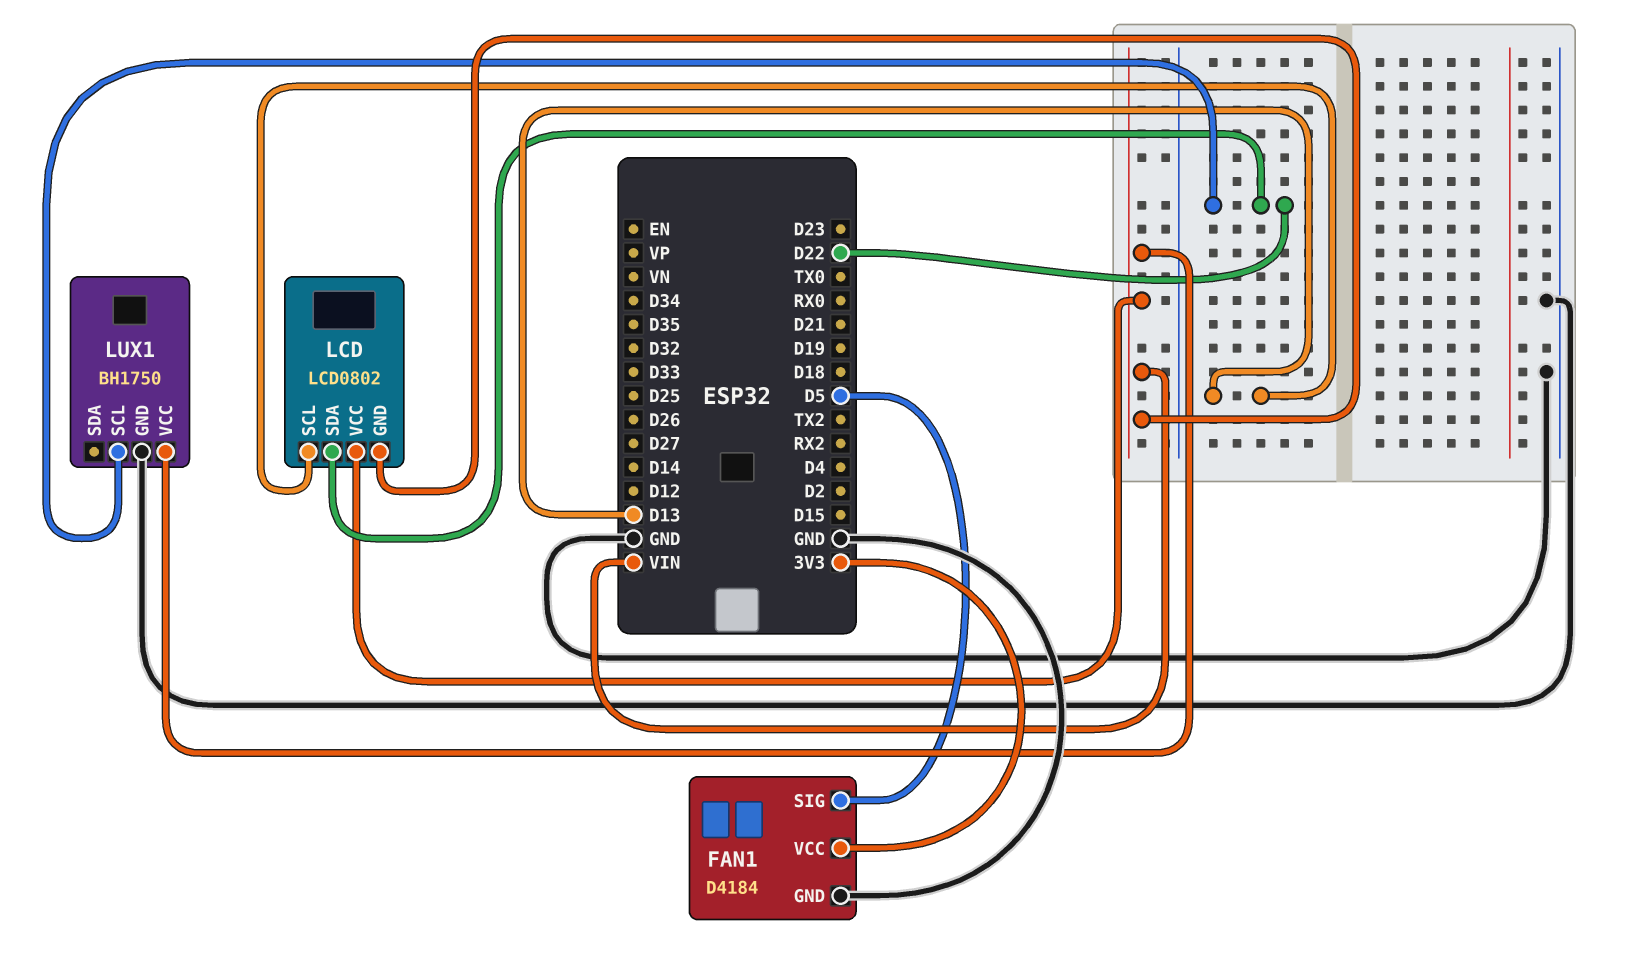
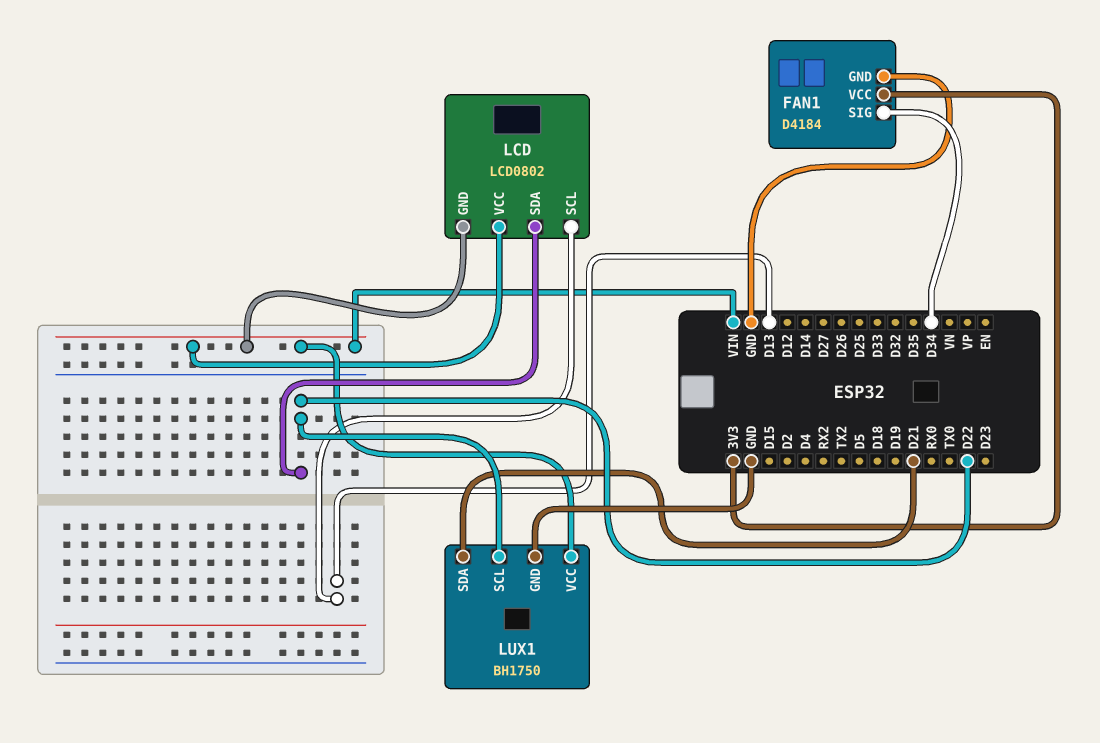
FAN1 pin SIG: D5 -> D34
LUX1 pin SDA: none -> D21

